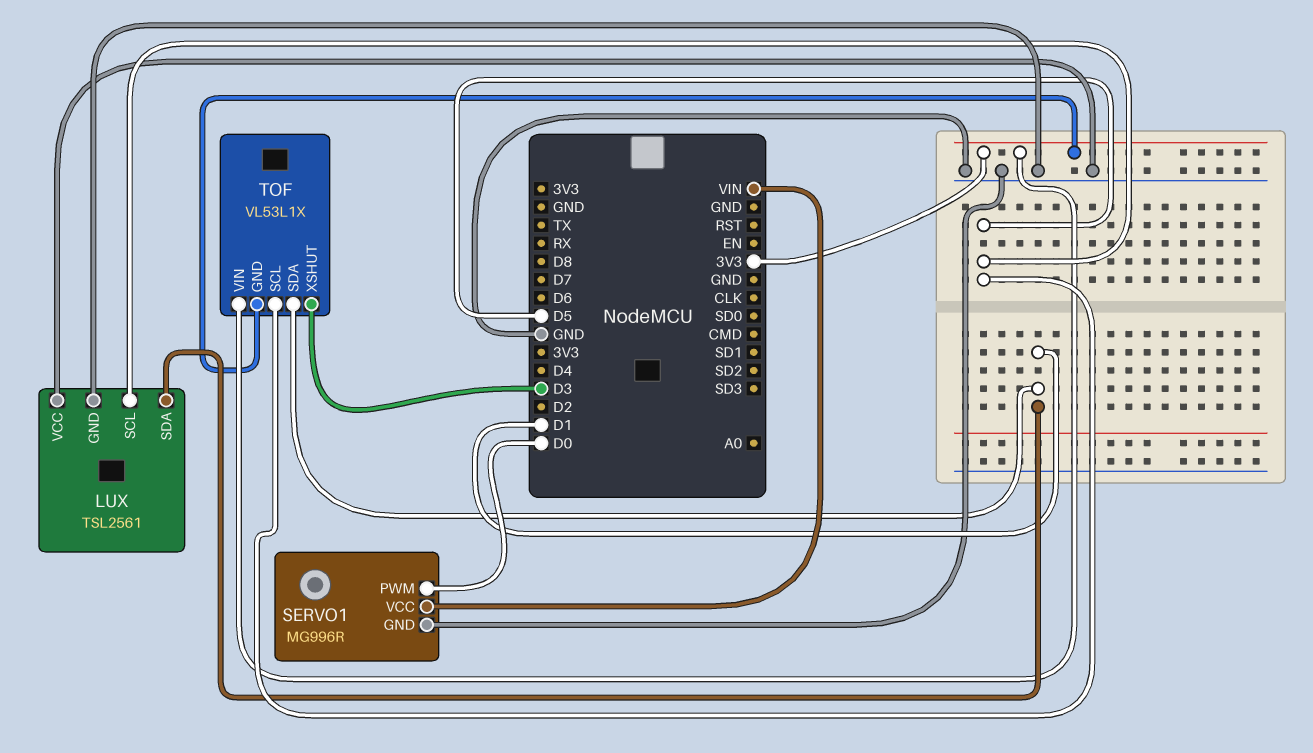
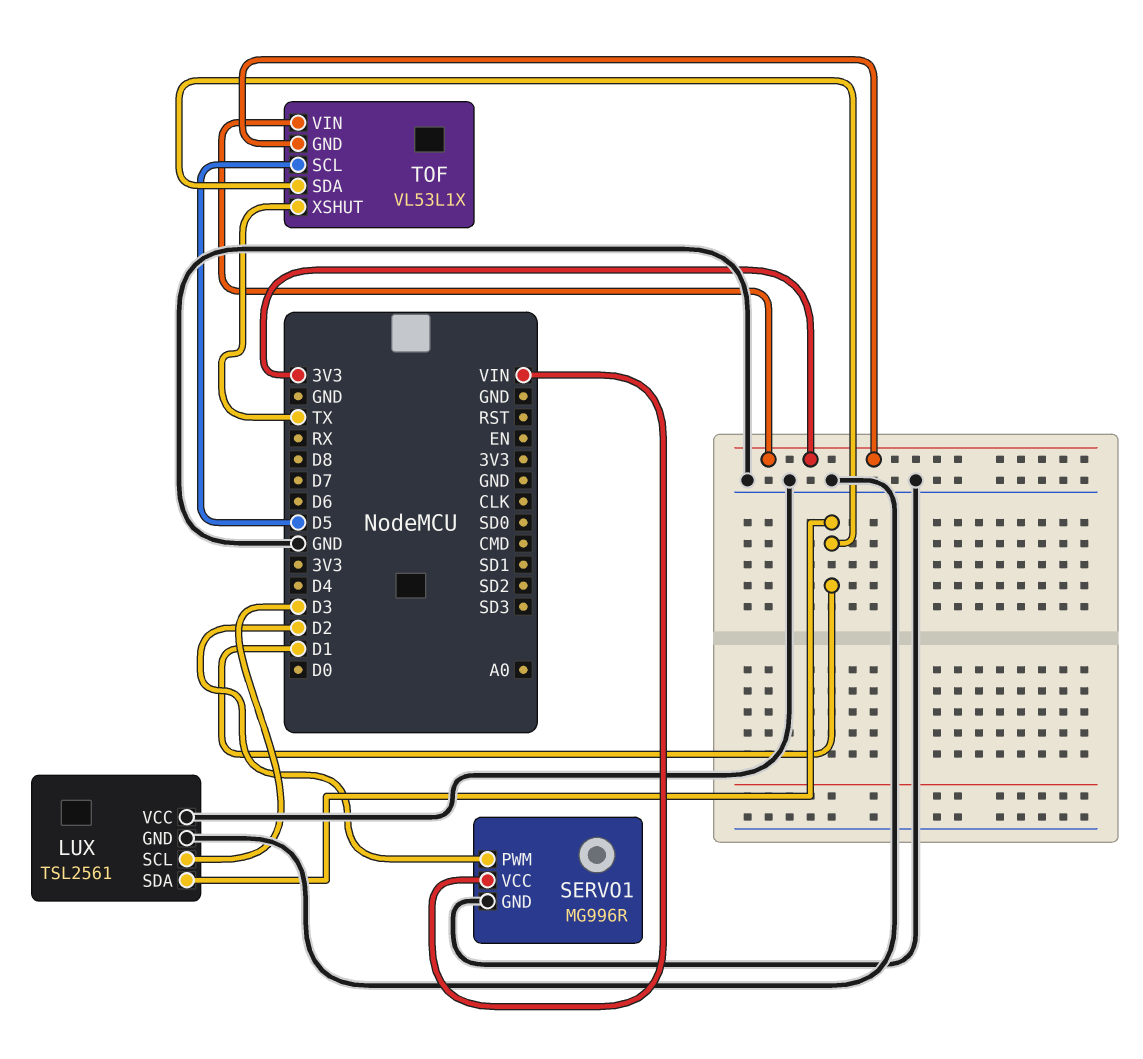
LUX pin SCL: D5 -> D3
SERVO1 pin PWM: D0 -> D2
TOF pin XSHUT: D3 -> TX

